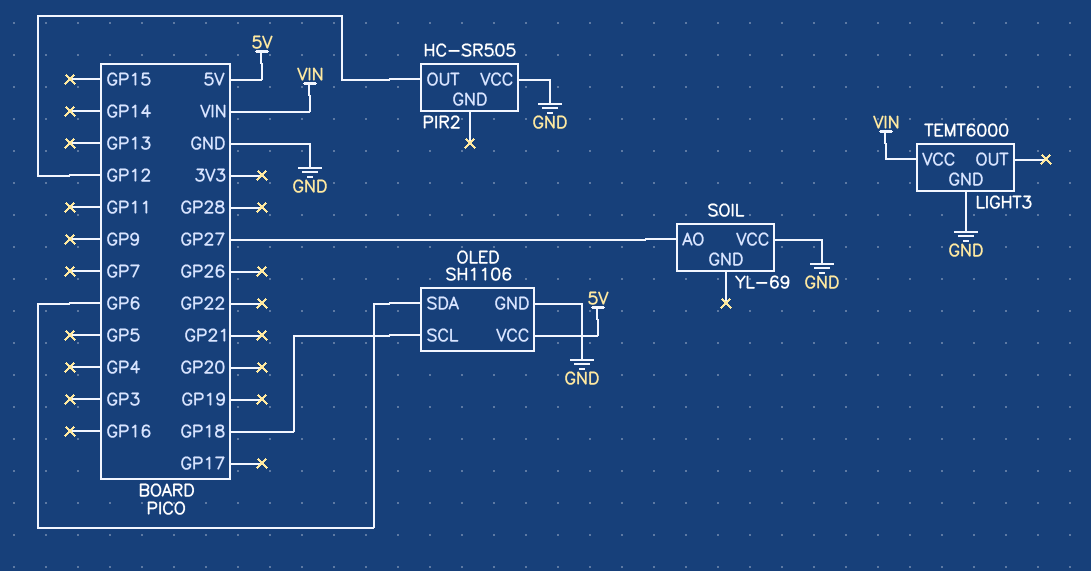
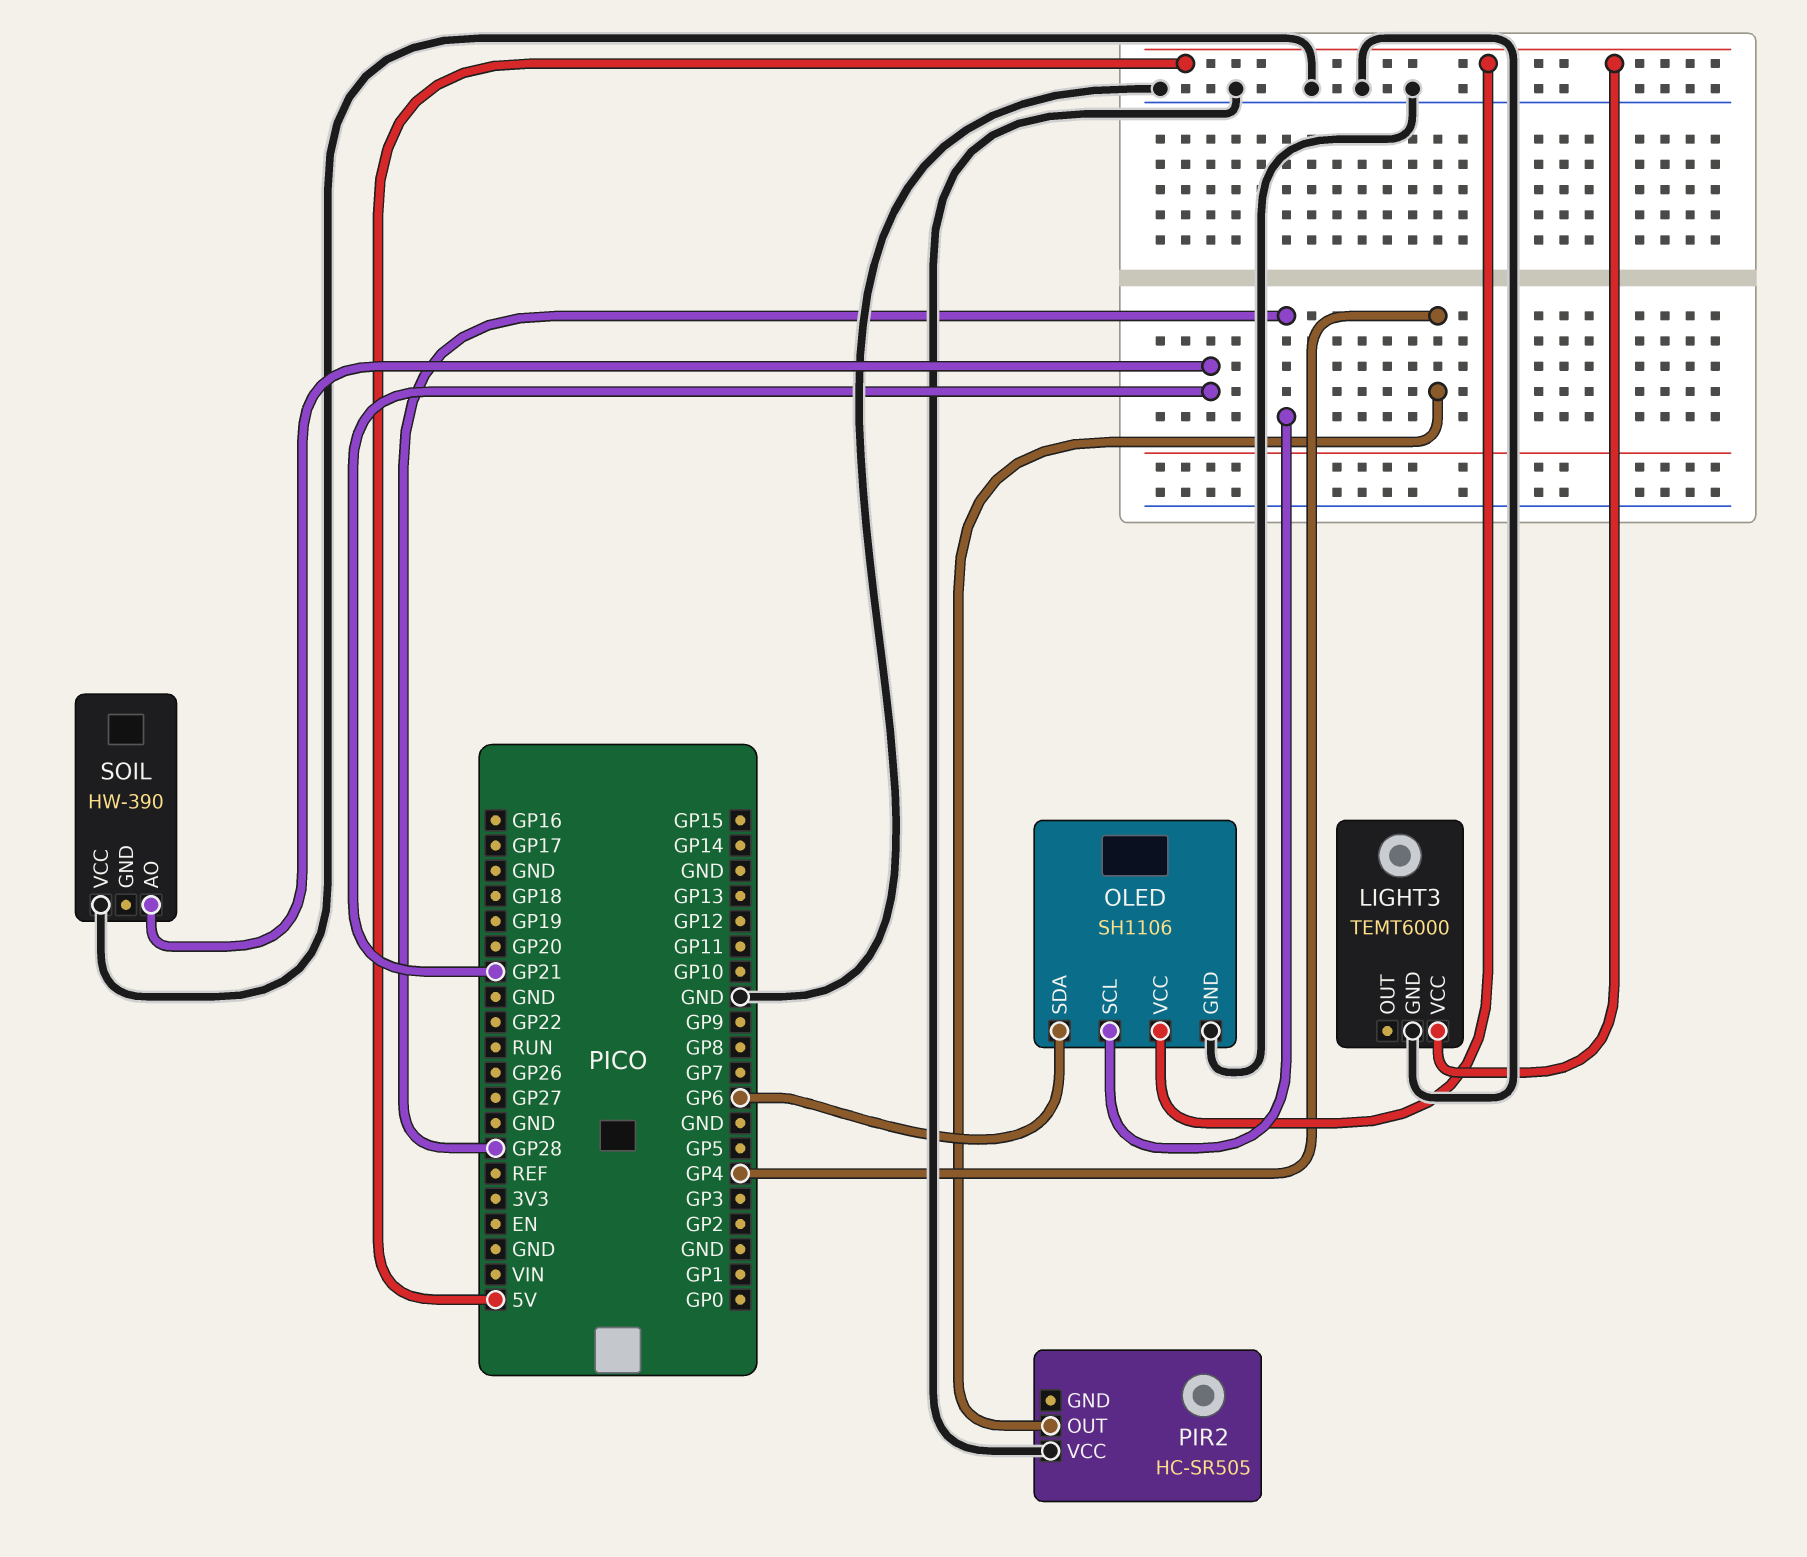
LIGHT3 pin VCC: VIN -> 5V
OLED pin SCL: GP18 -> GP28
PIR2 pin OUT: GP12 -> GP4
SOIL: YL-69 -> HW-390
SOIL pin AO: GP27 -> GP21

